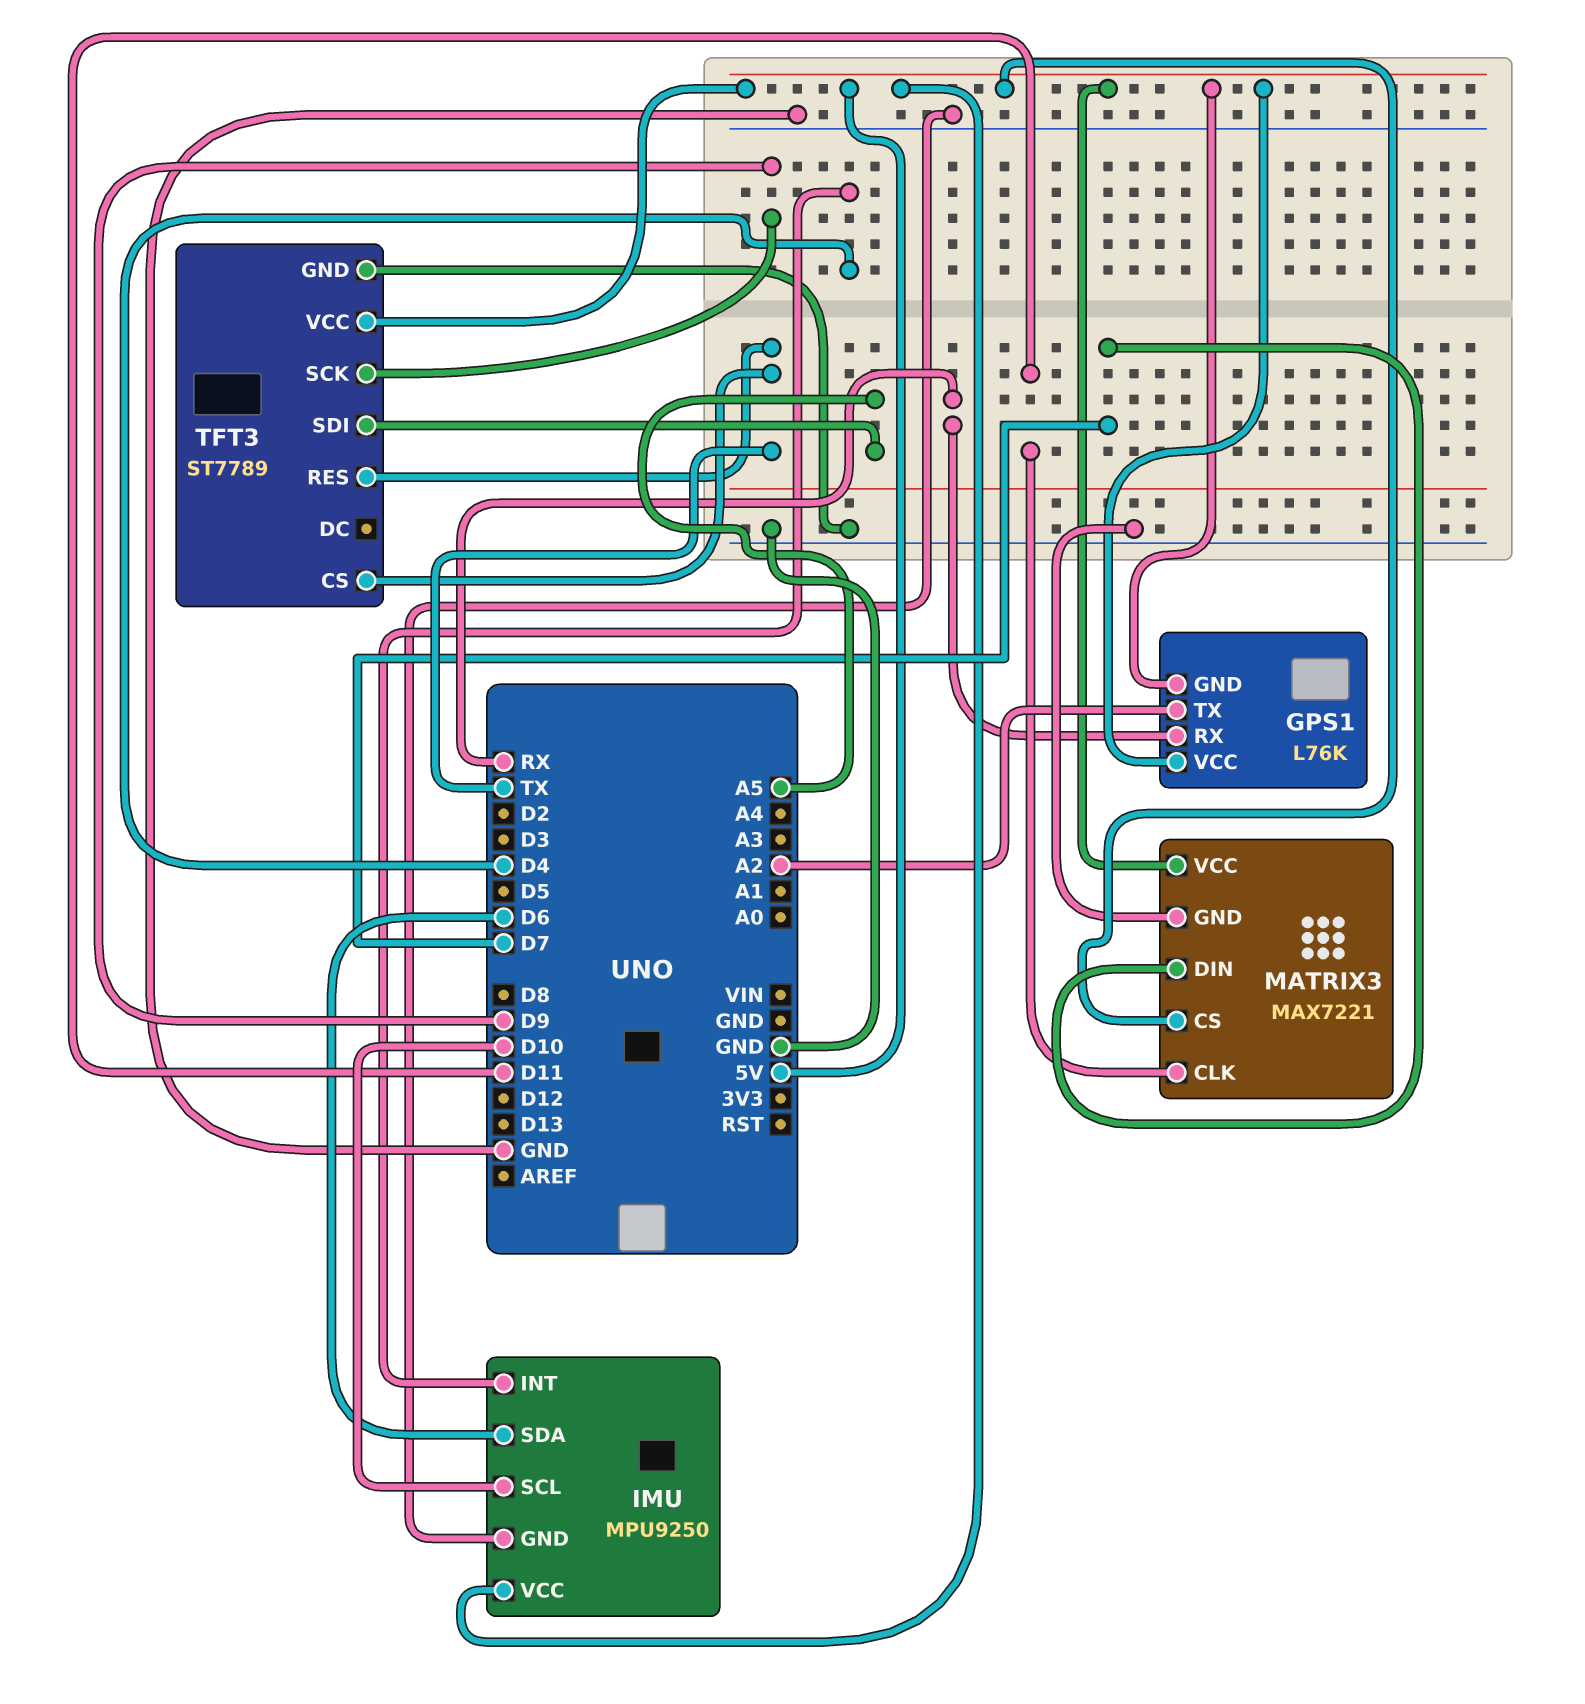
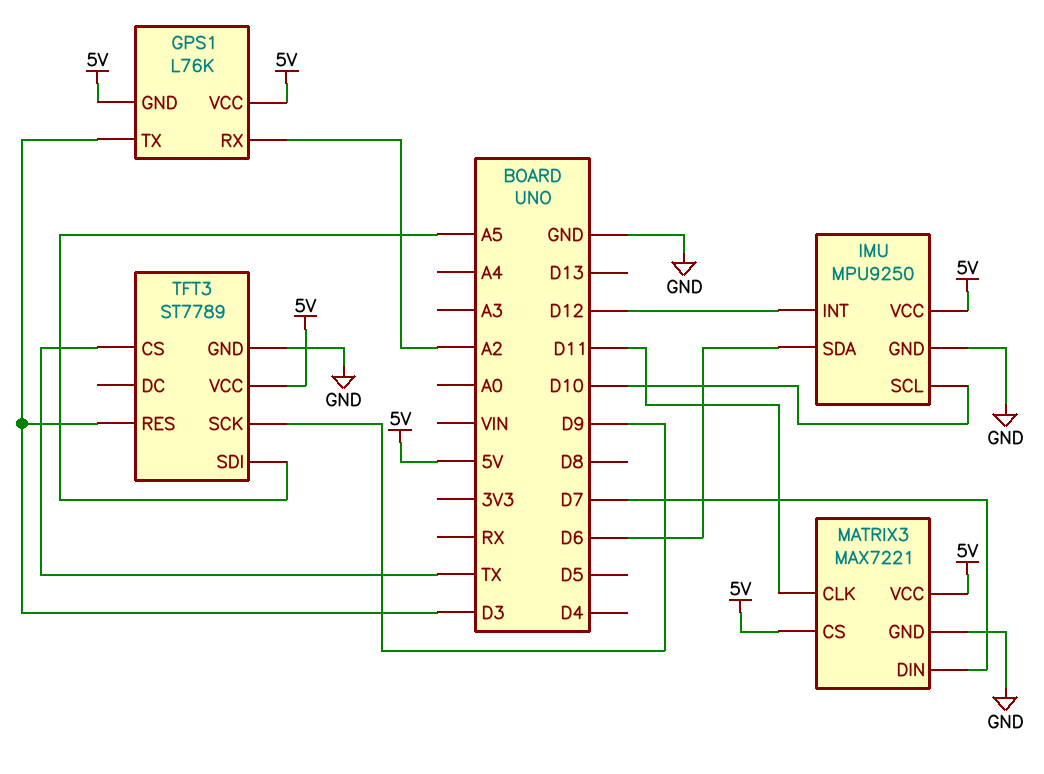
GPS1 pin RX: RX -> A2
GPS1 pin TX: A2 -> D3
IMU pin INT: D4 -> D12
TFT3 pin RES: TX -> D3

